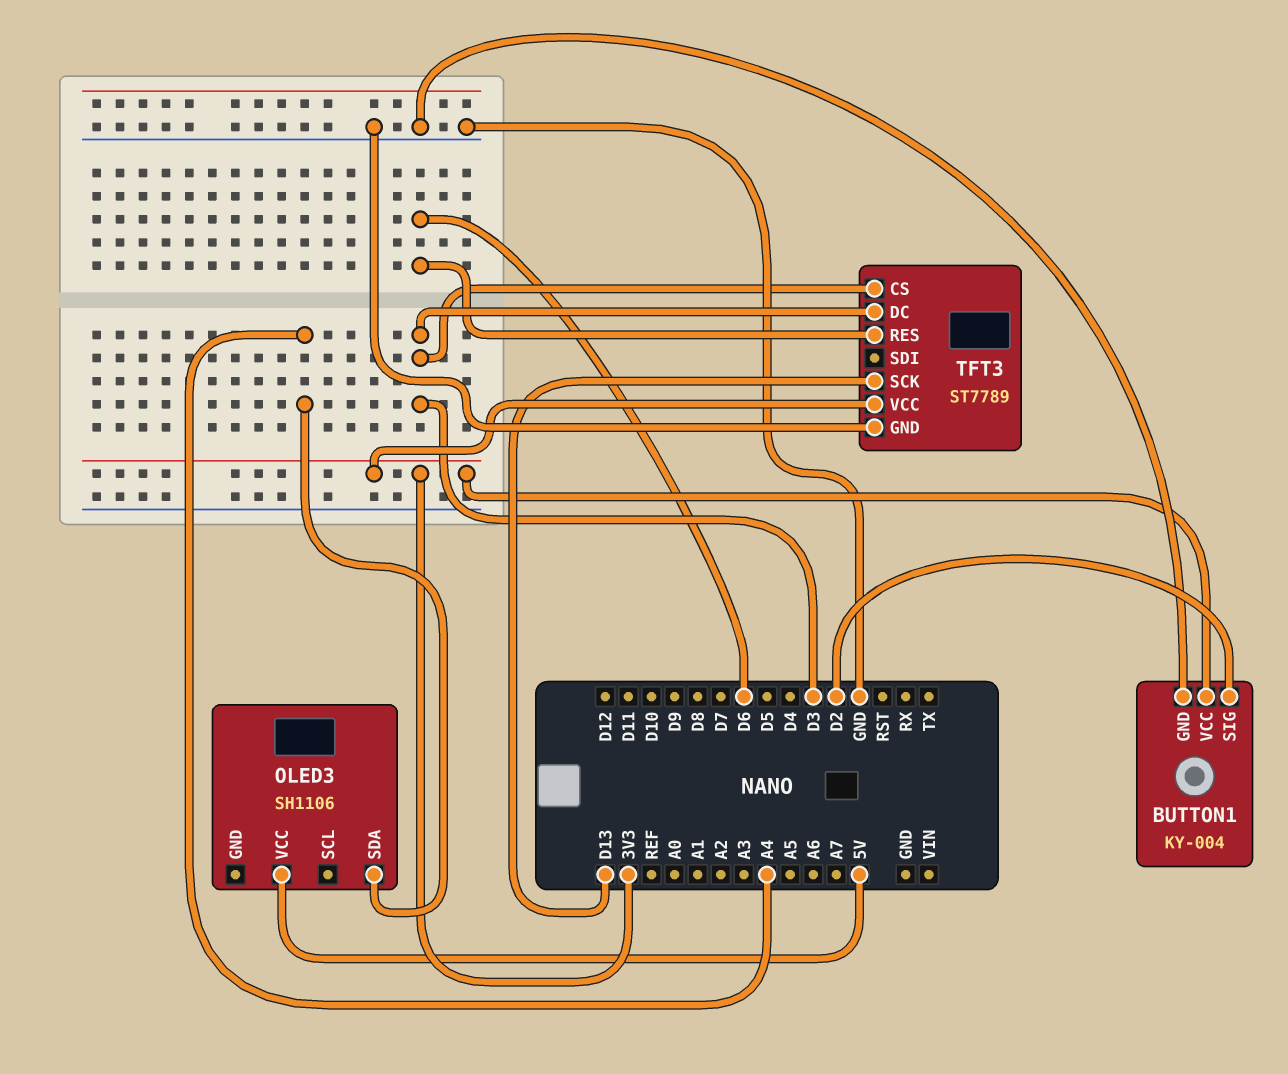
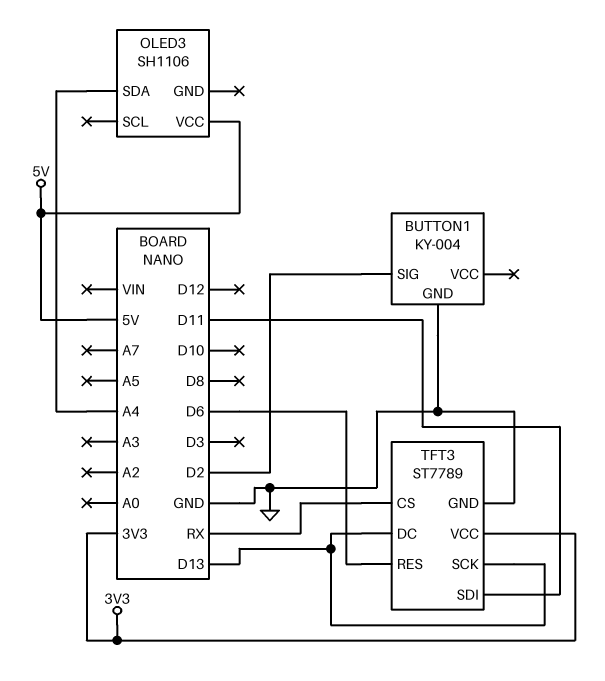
BUTTON1 pin VCC: 3V3 -> none
TFT3 pin CS: D3 -> RX
TFT3 pin DC: D3 -> D13
TFT3 pin SDI: none -> D11

